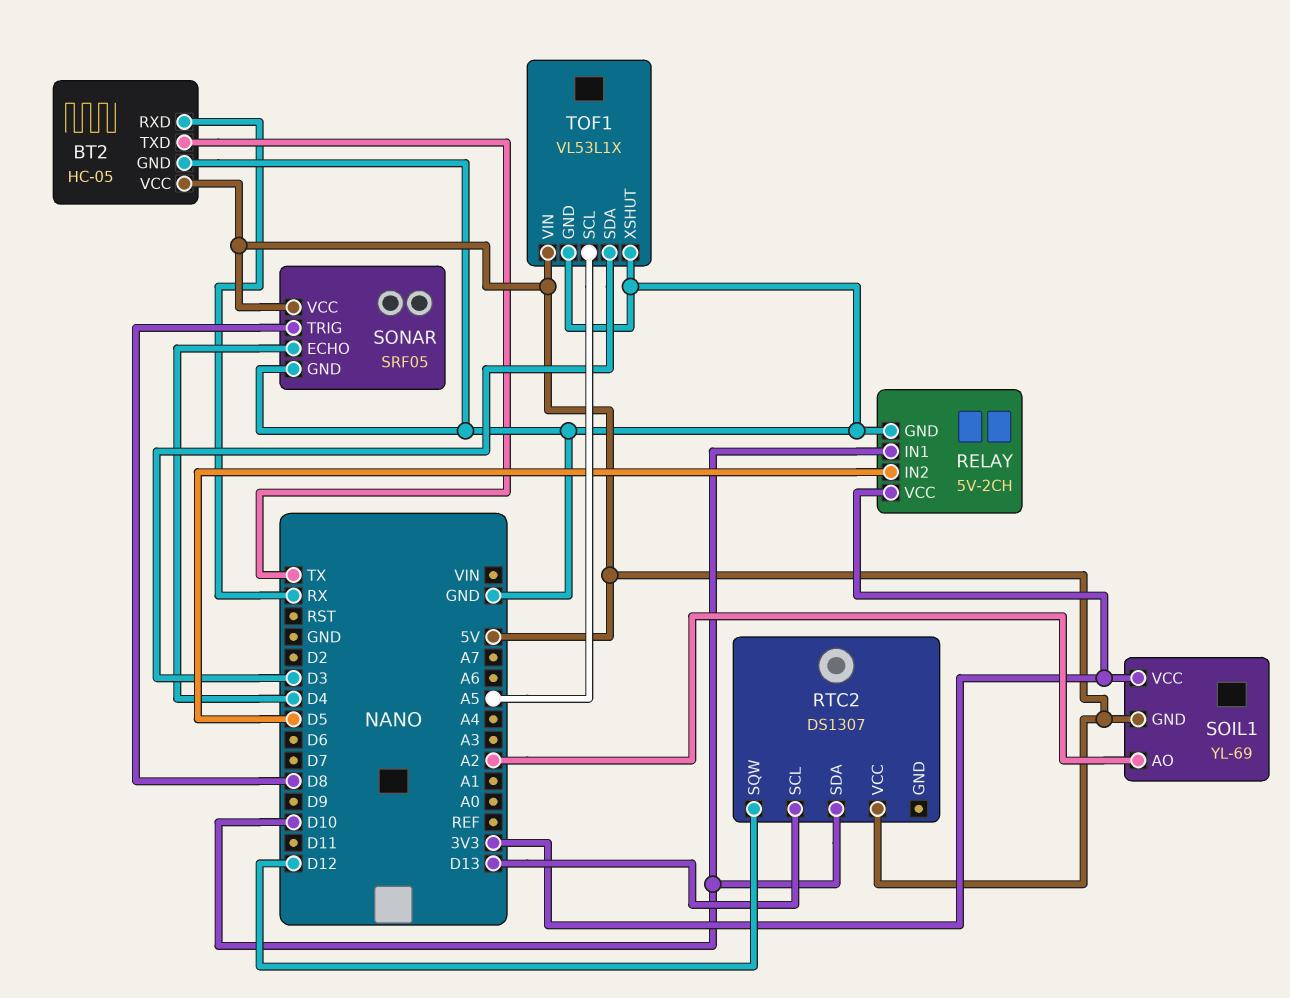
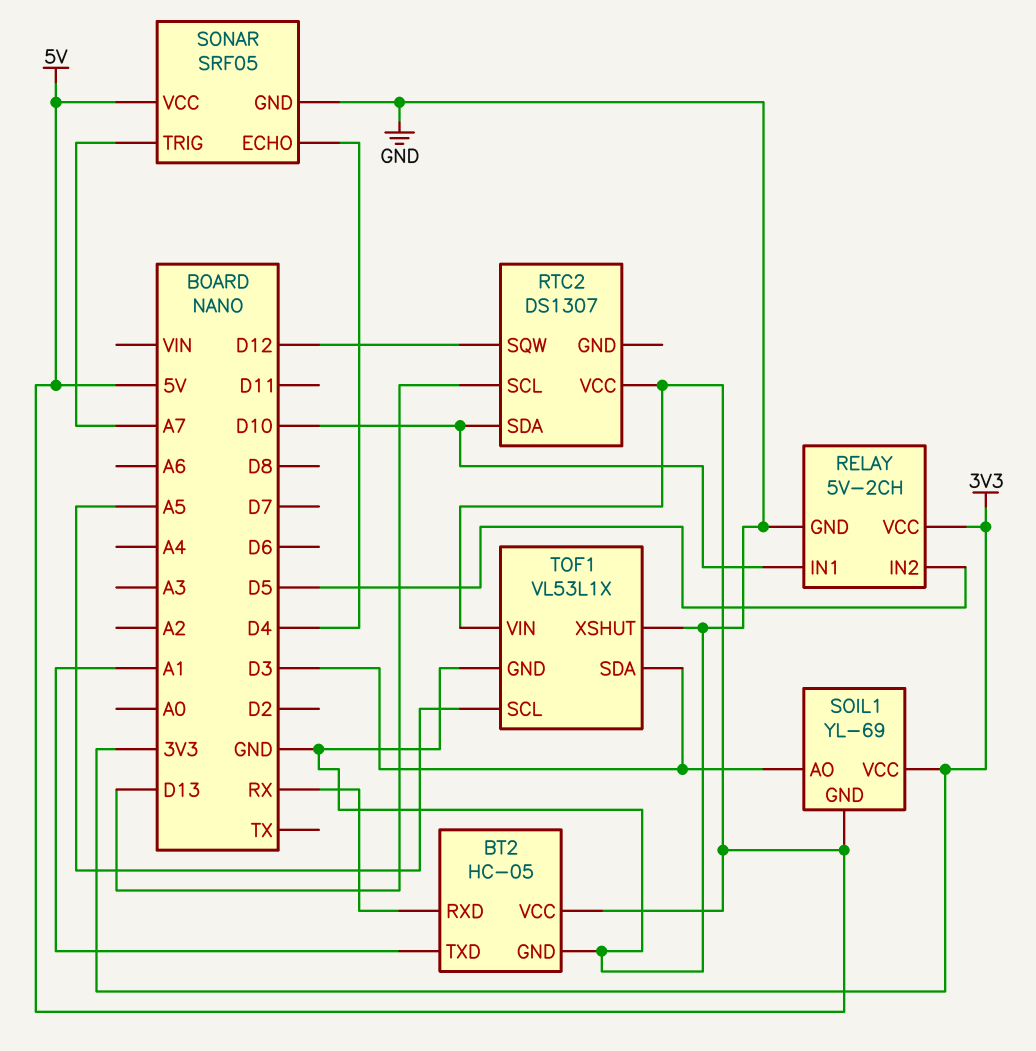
BT2 pin TXD: TX -> A1
SOIL1 pin AO: A2 -> D3
SONAR pin TRIG: D8 -> A7

